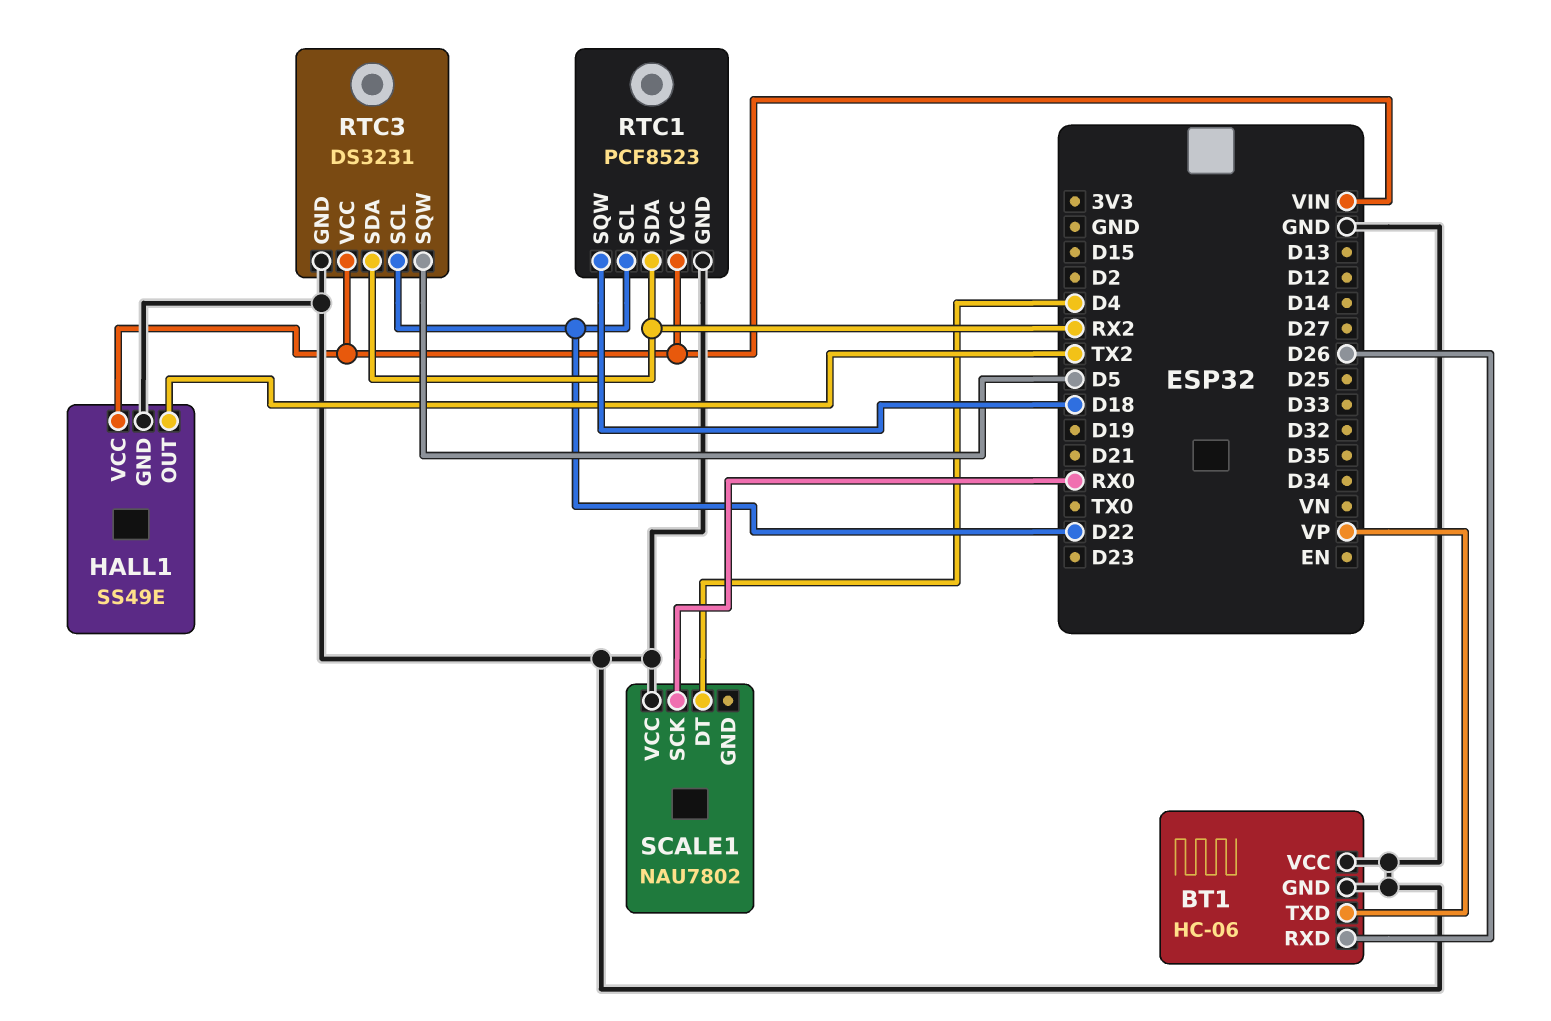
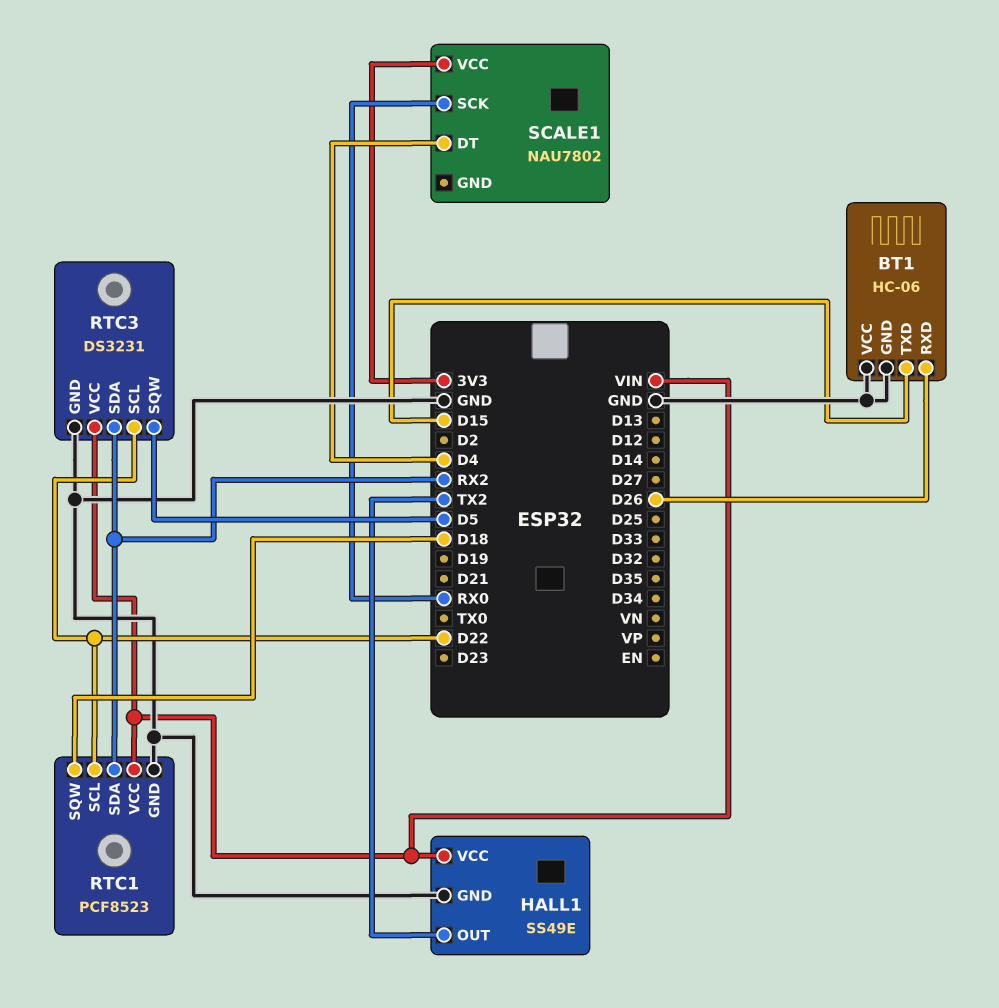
BT1 pin TXD: VP -> D15
SCALE1 pin VCC: GND -> 3V3

